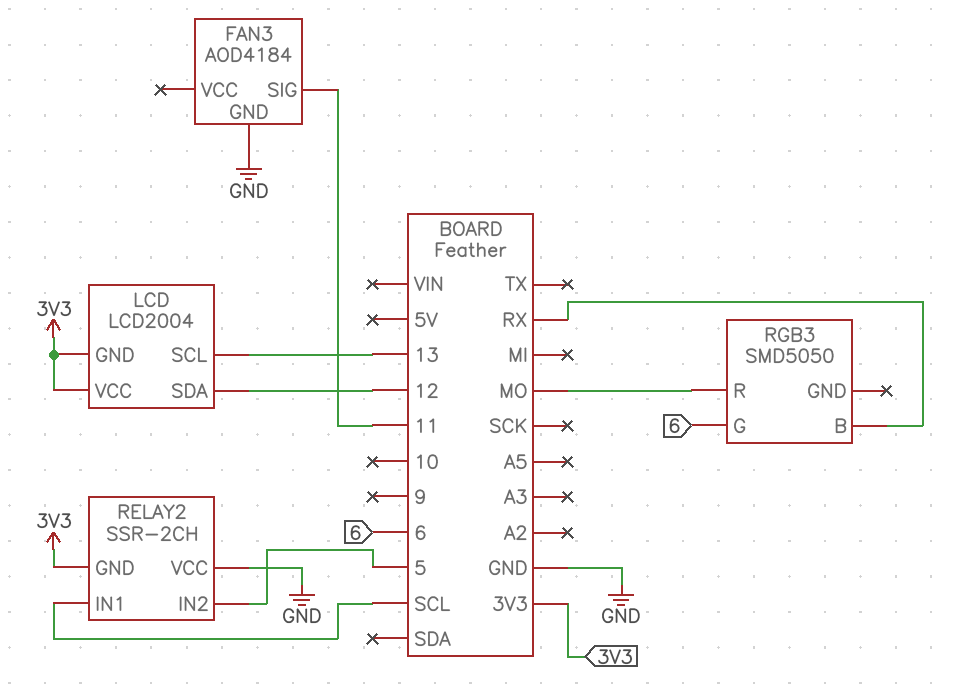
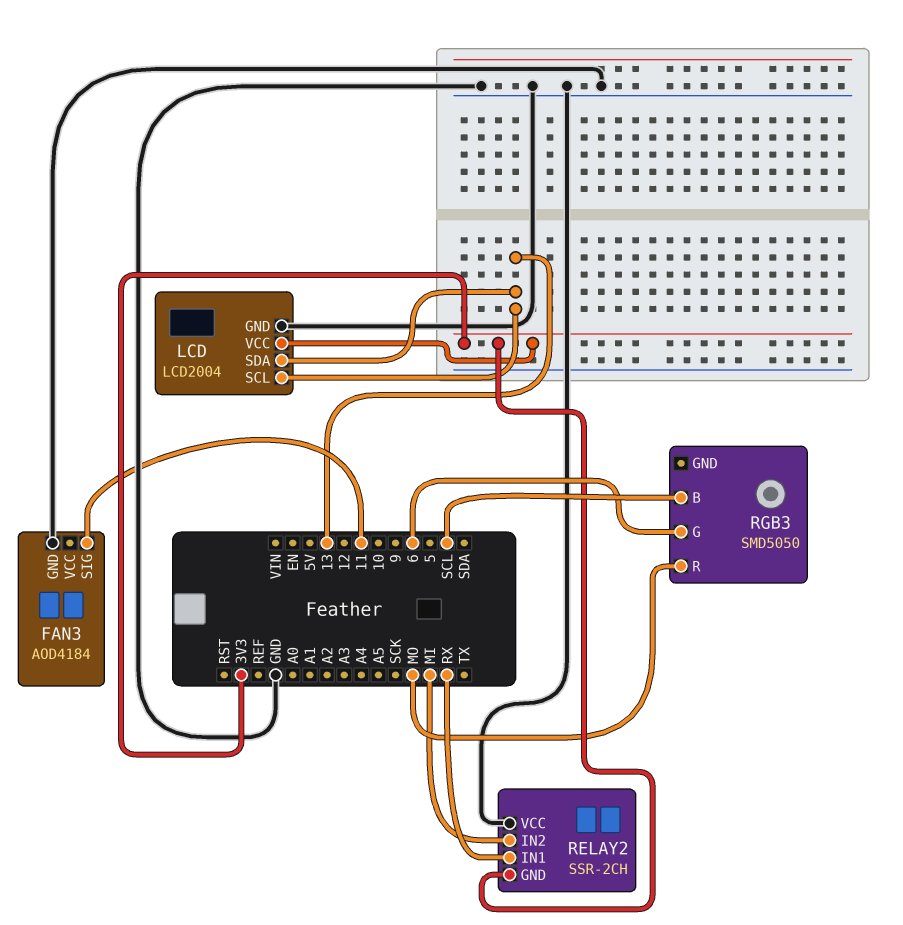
LCD pin GND: 3V3 -> GND
LCD pin SDA: 12 -> 13
RELAY2 pin IN1: SCL -> RX
RELAY2 pin IN2: 5 -> MI
RGB3 pin B: RX -> SCL

